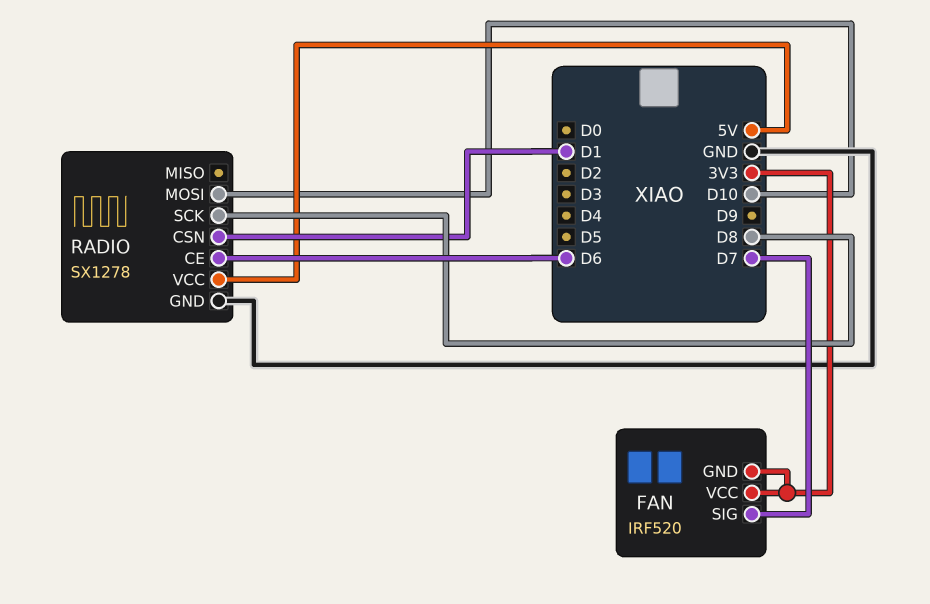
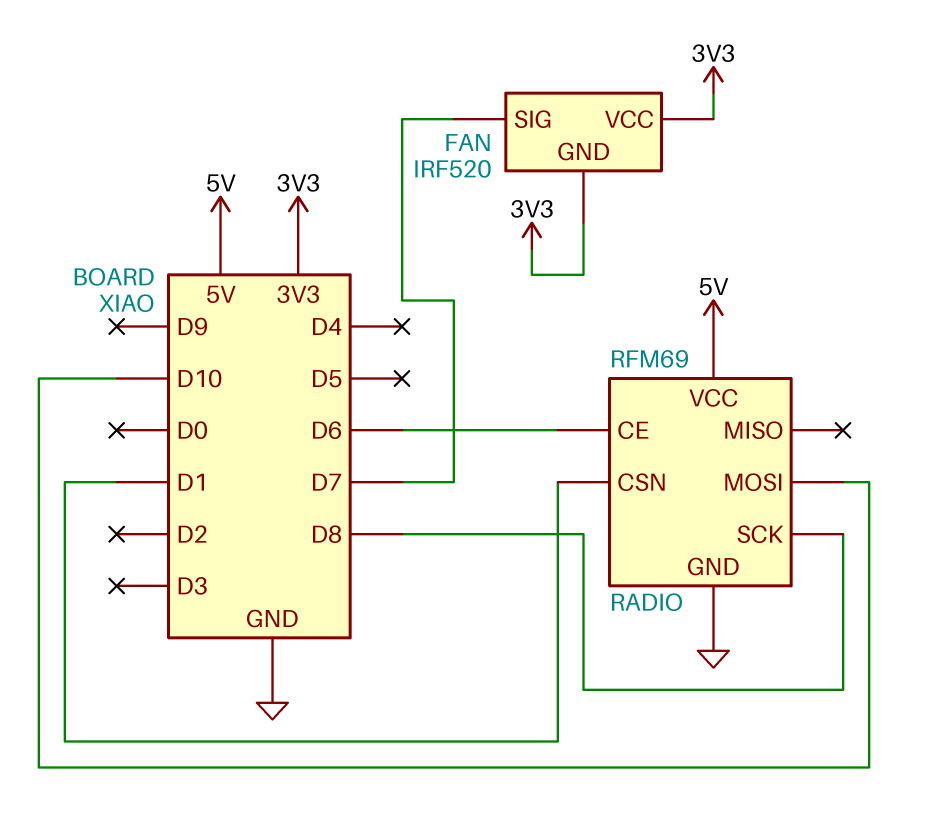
RADIO: SX1278 -> RFM69

